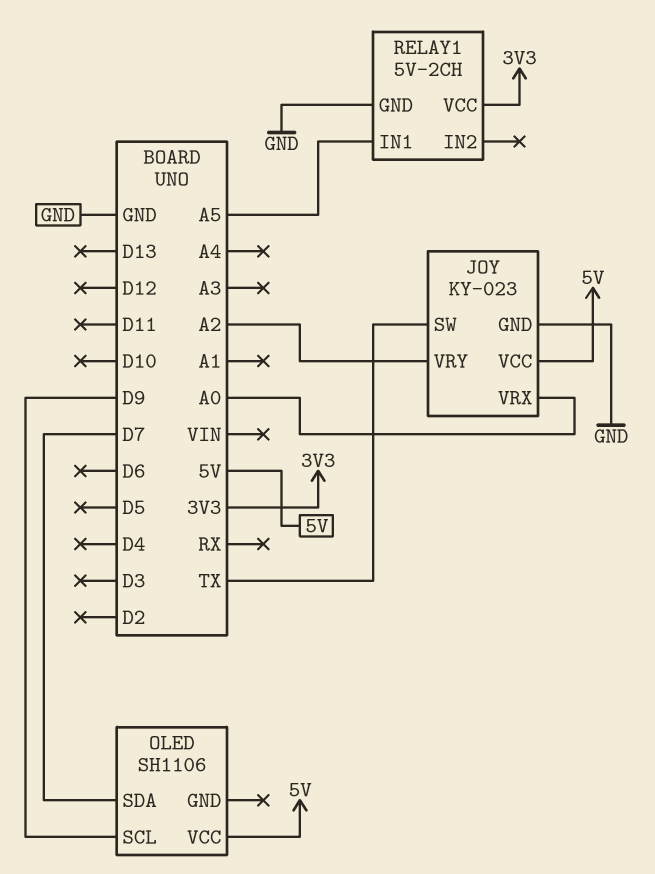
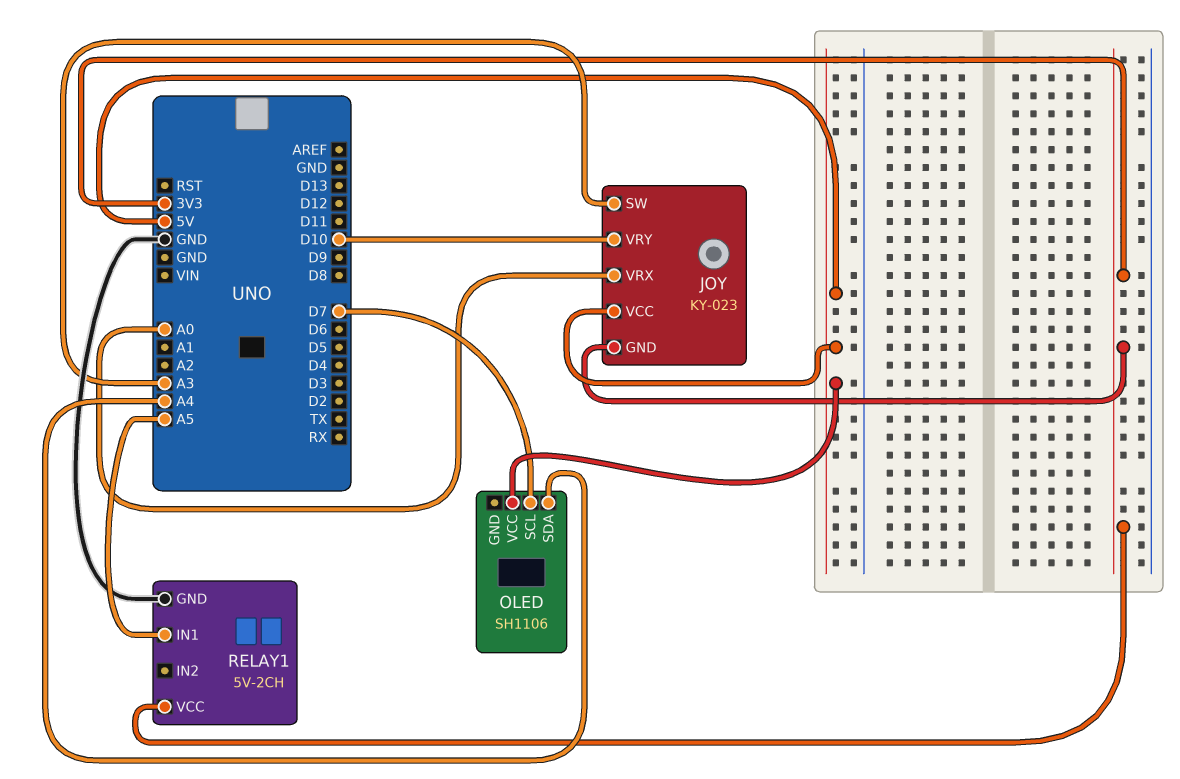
JOY pin GND: GND -> 3V3
JOY pin SW: TX -> A3
JOY pin VRY: A2 -> D10
OLED pin SCL: D9 -> D7
OLED pin SDA: D7 -> A4

